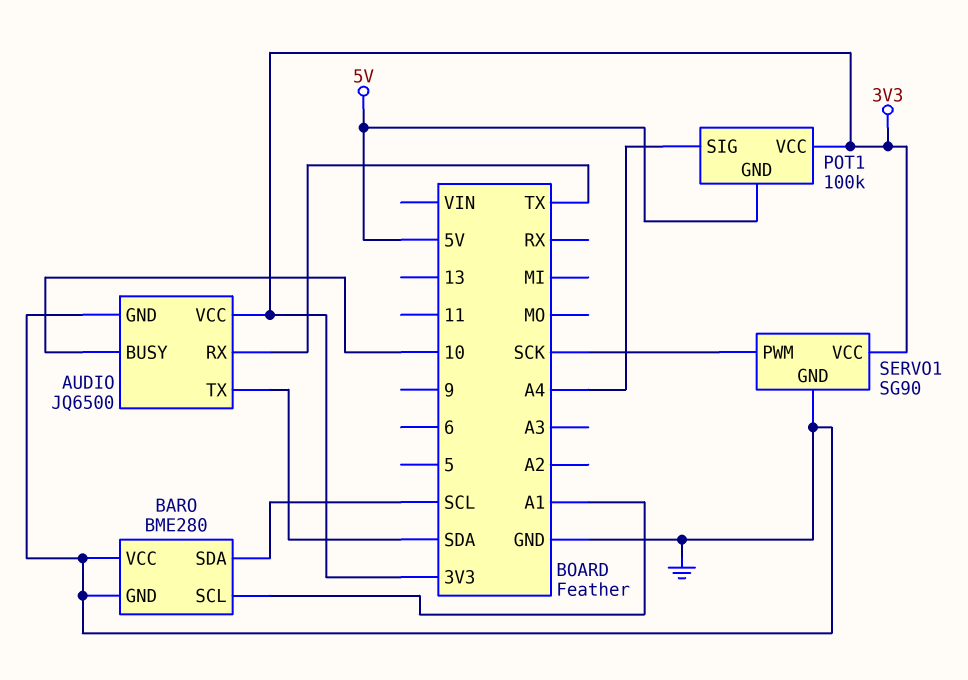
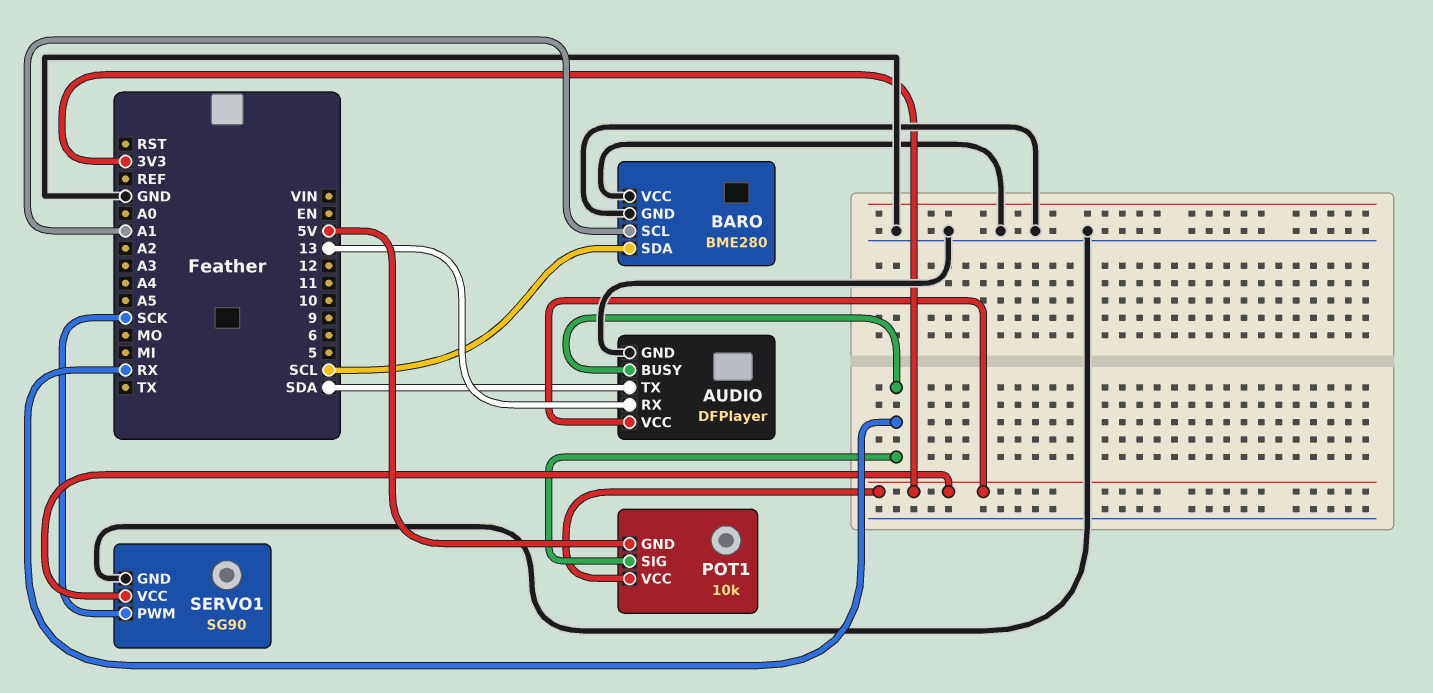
AUDIO: JQ6500 -> DFPlayer
AUDIO pin BUSY: 10 -> RX
AUDIO pin RX: TX -> 13
POT1: 100k -> 10k
POT1 pin SIG: A4 -> RX

